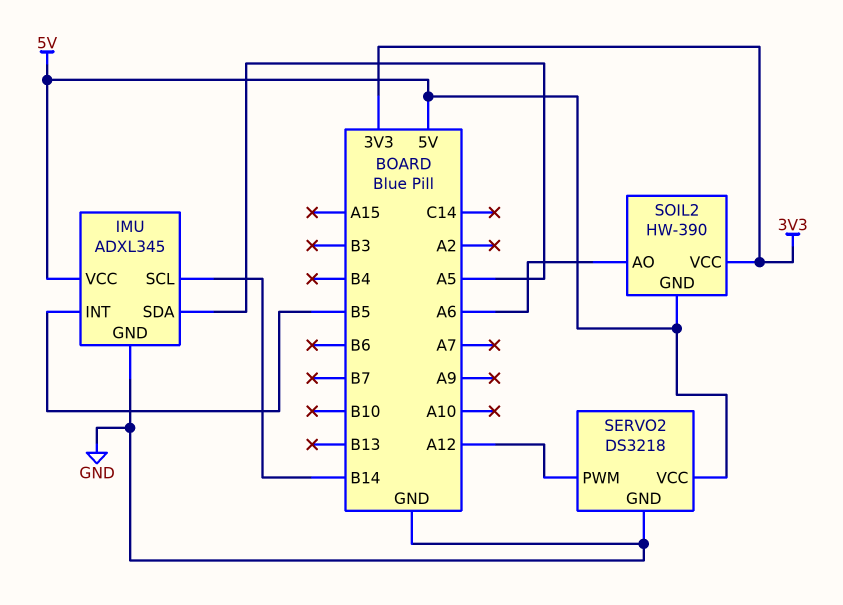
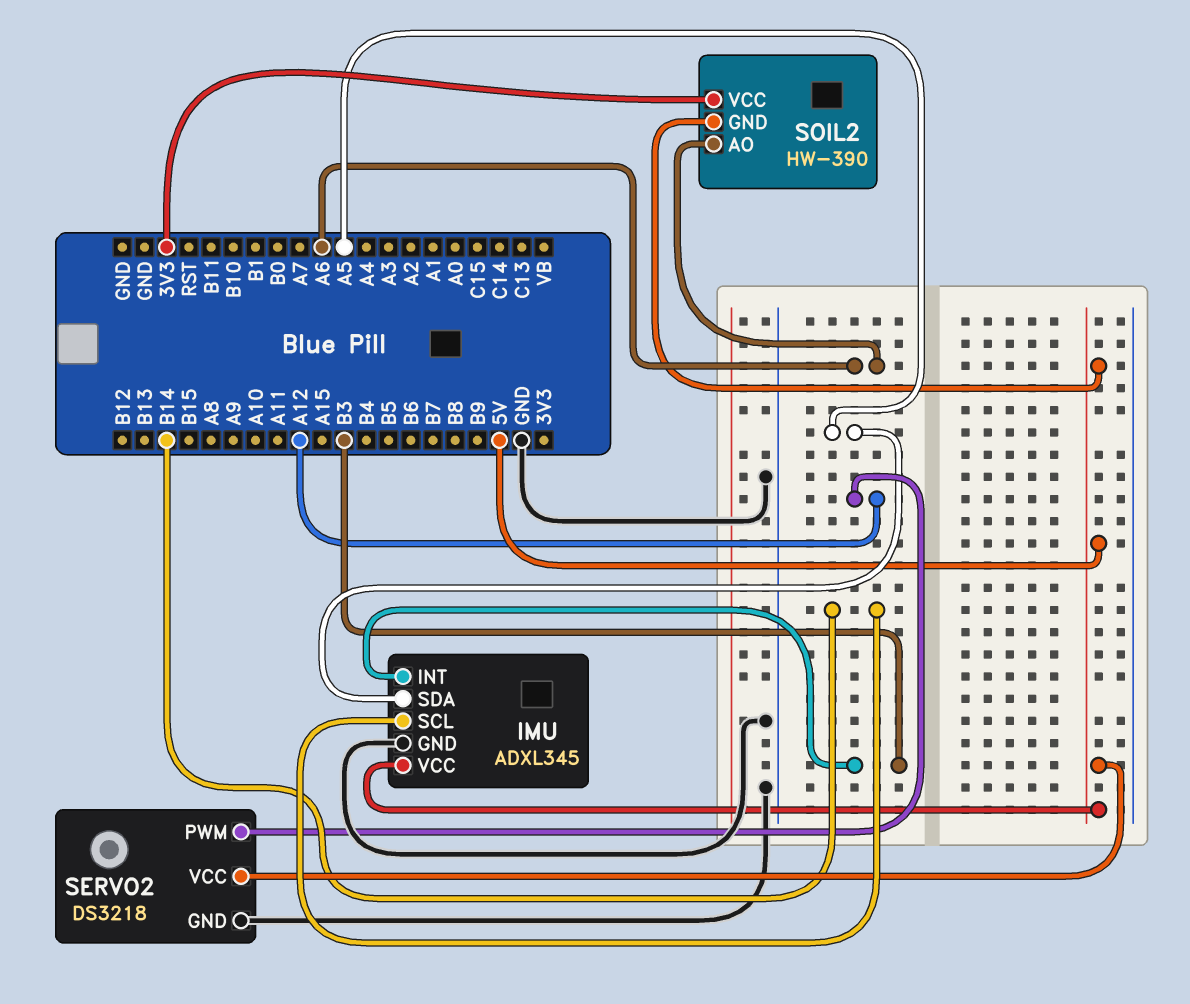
IMU pin INT: B5 -> B3

